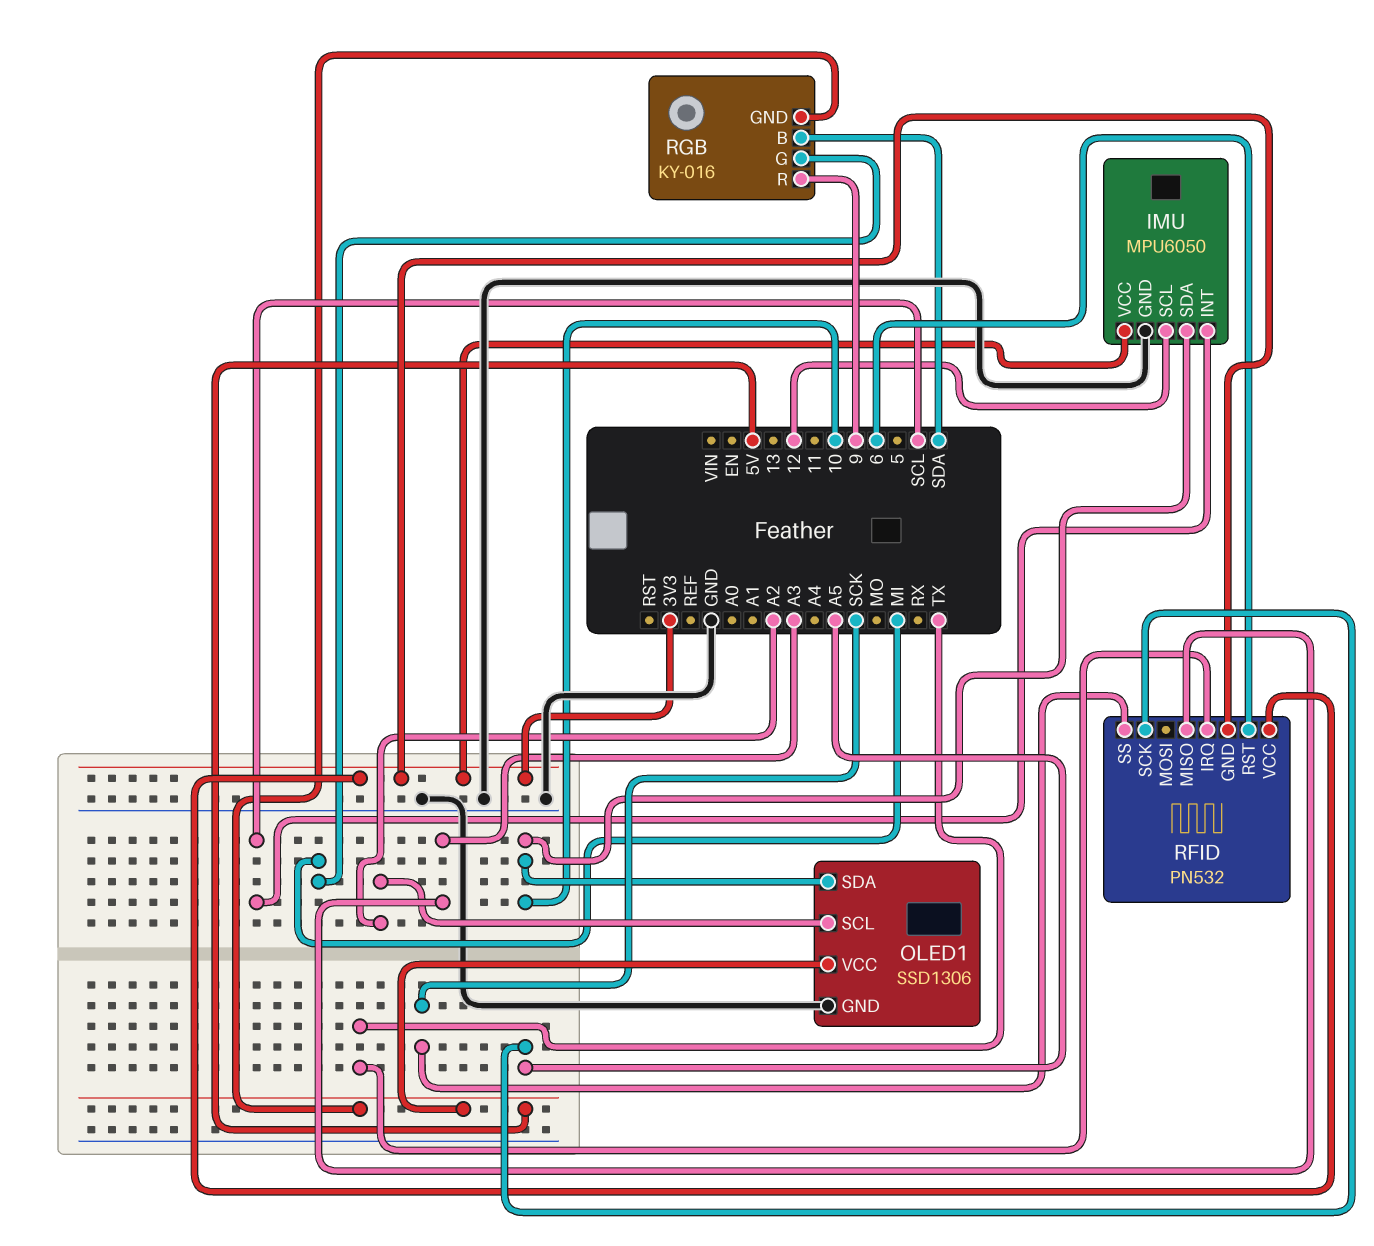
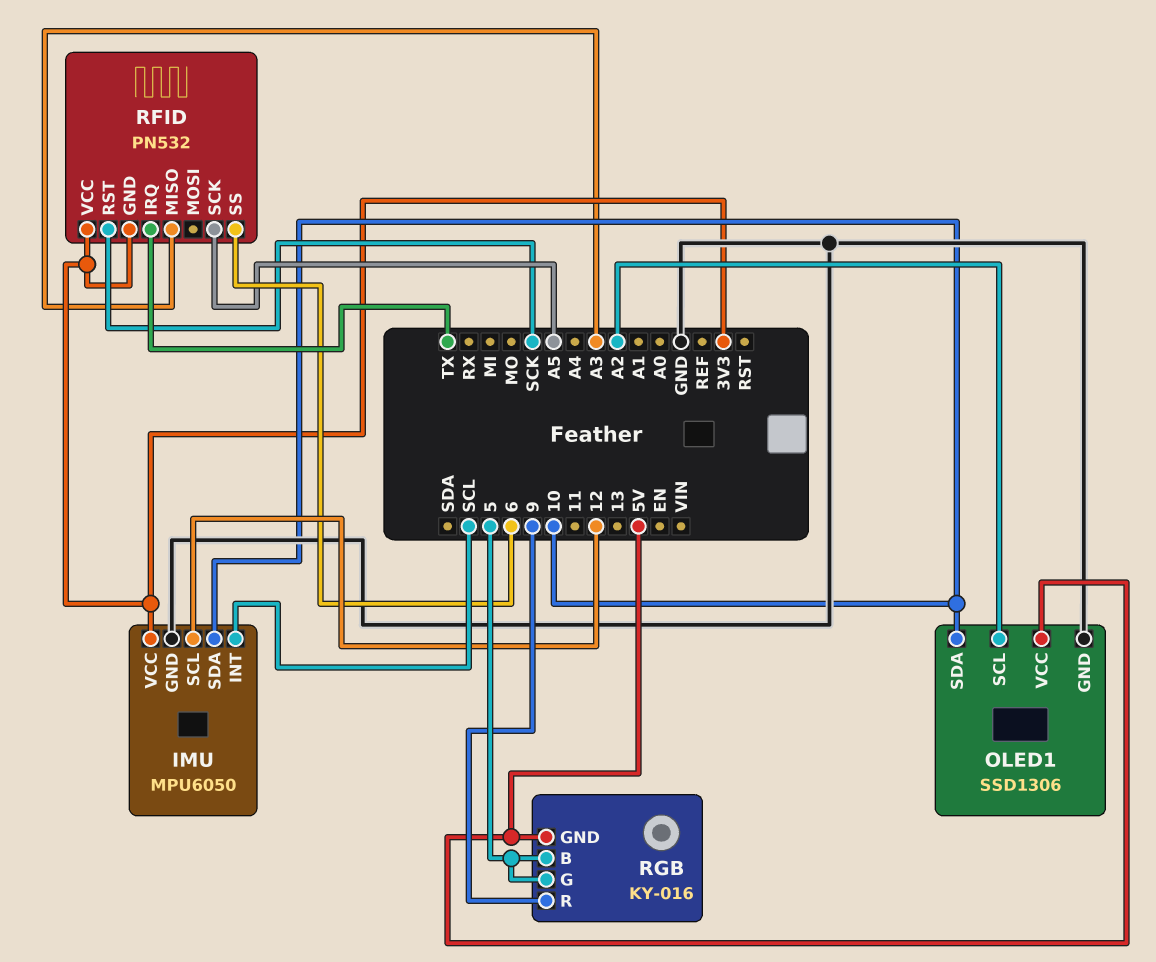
RFID pin RST: 6 -> SCK
RFID pin SS: SCK -> 6
RGB pin B: SDA -> 5
RGB pin G: MI -> 5

